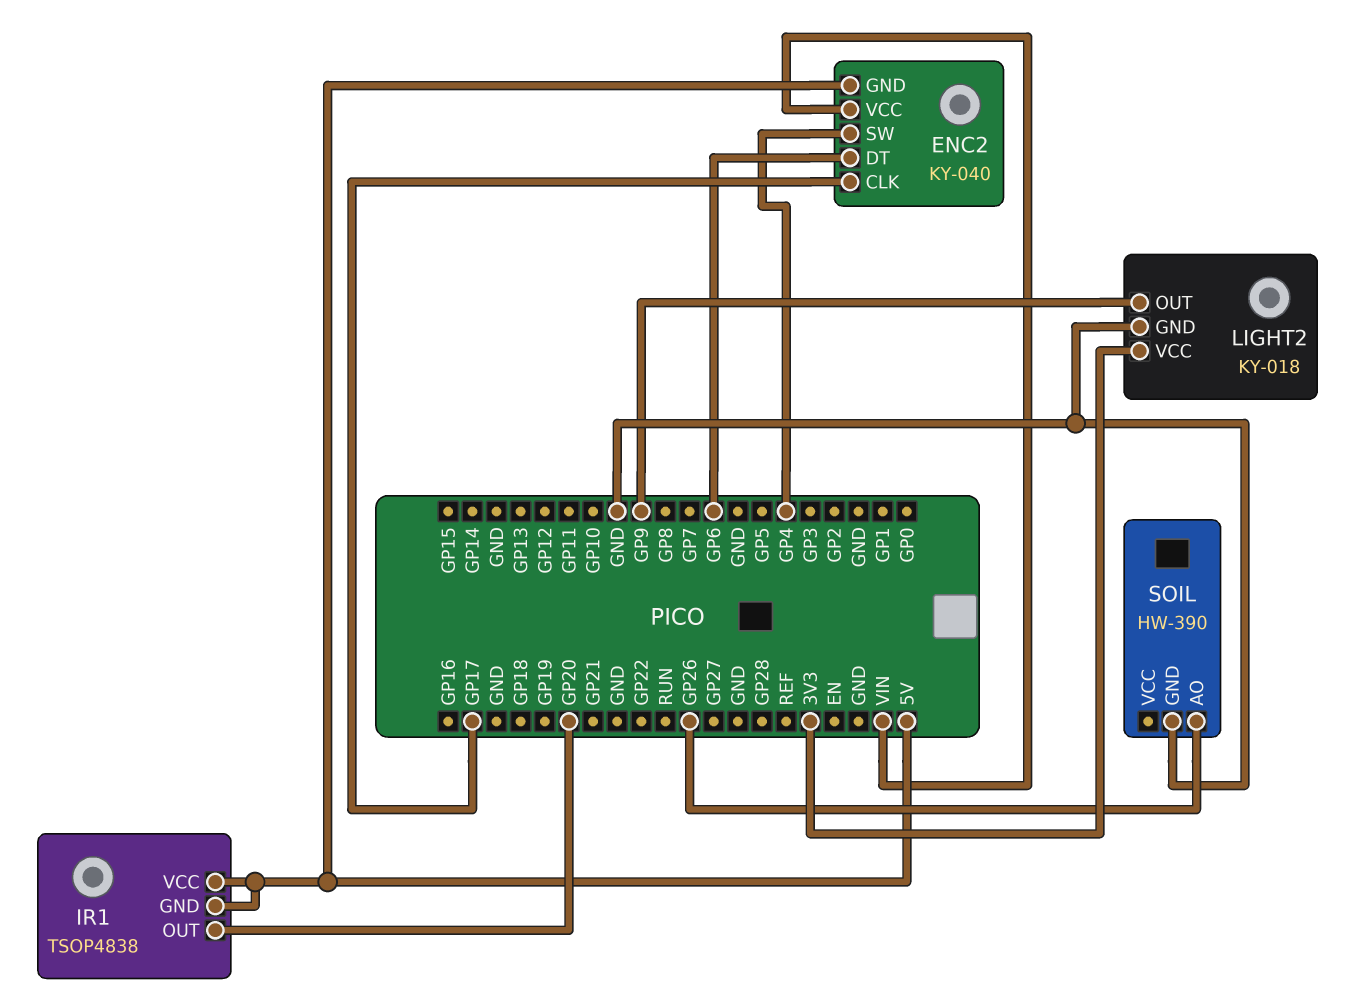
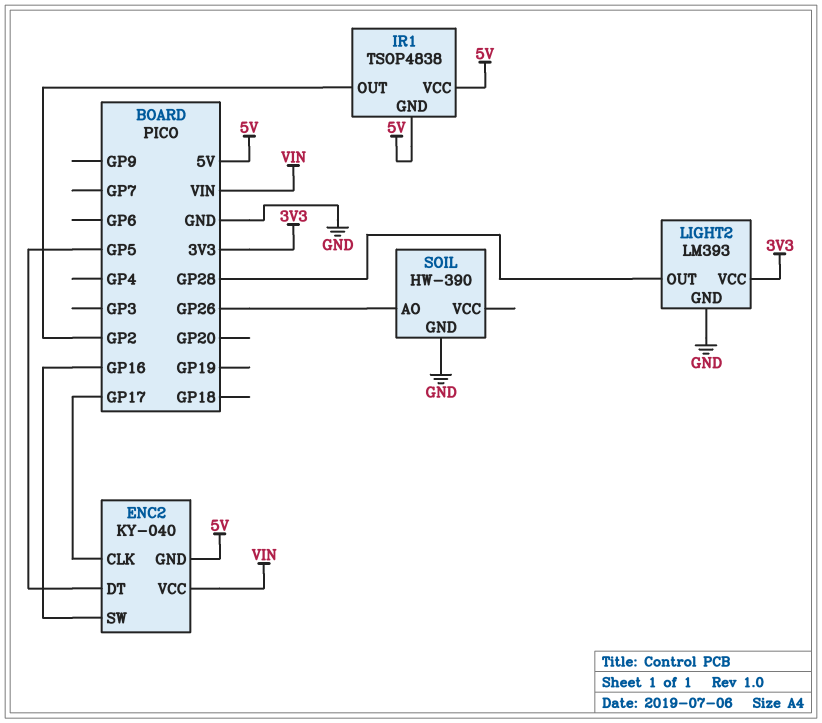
ENC2 pin DT: GP6 -> GP5
ENC2 pin SW: GP4 -> GP16
IR1 pin OUT: GP20 -> GP2
LIGHT2: KY-018 -> LM393
LIGHT2 pin OUT: GP9 -> GP28

